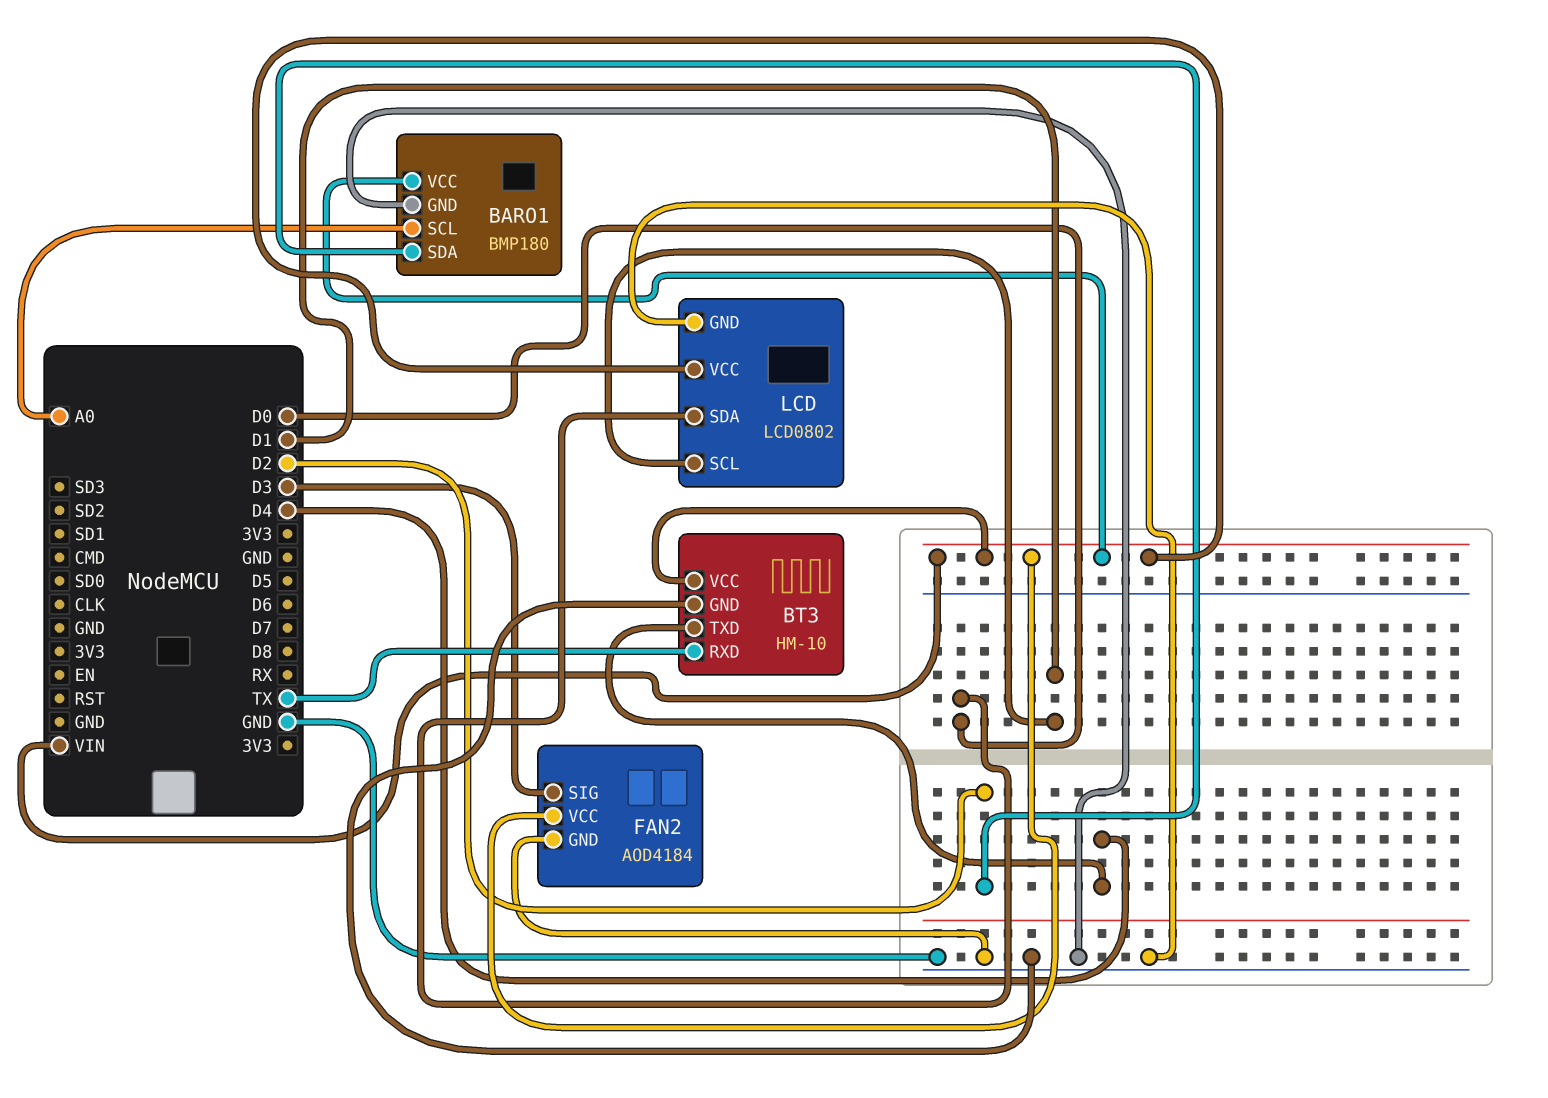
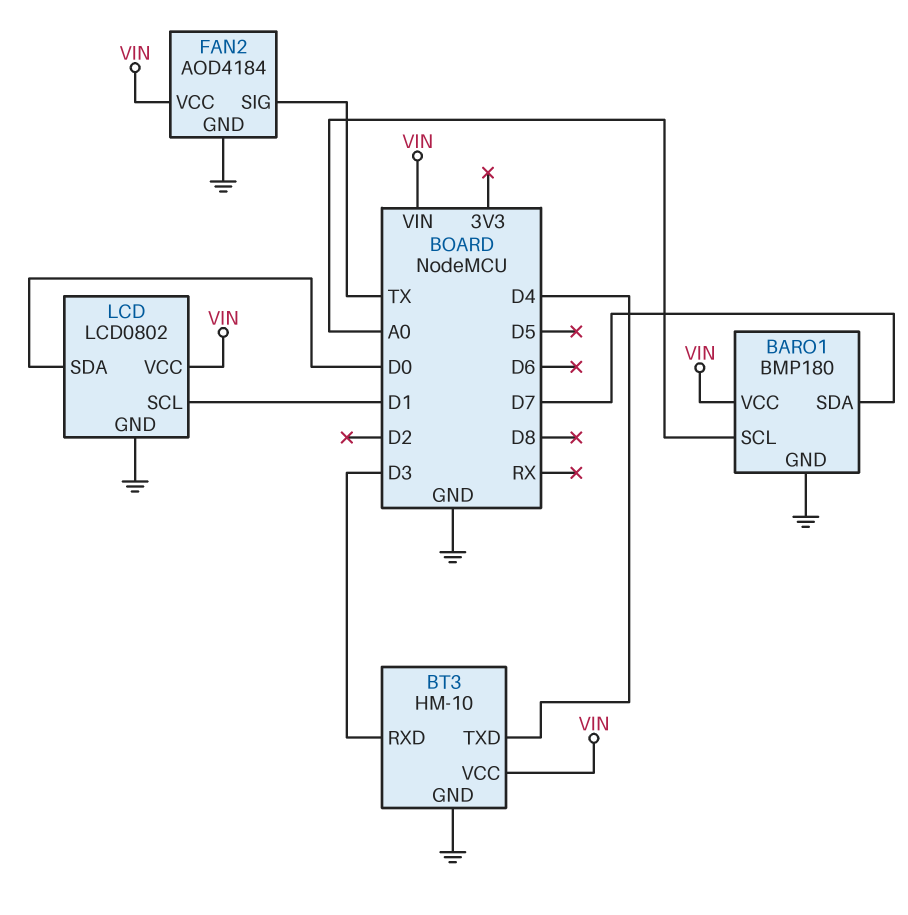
BARO1 pin SDA: D2 -> D7
BT3 pin RXD: TX -> D3
FAN2 pin SIG: D3 -> TX

